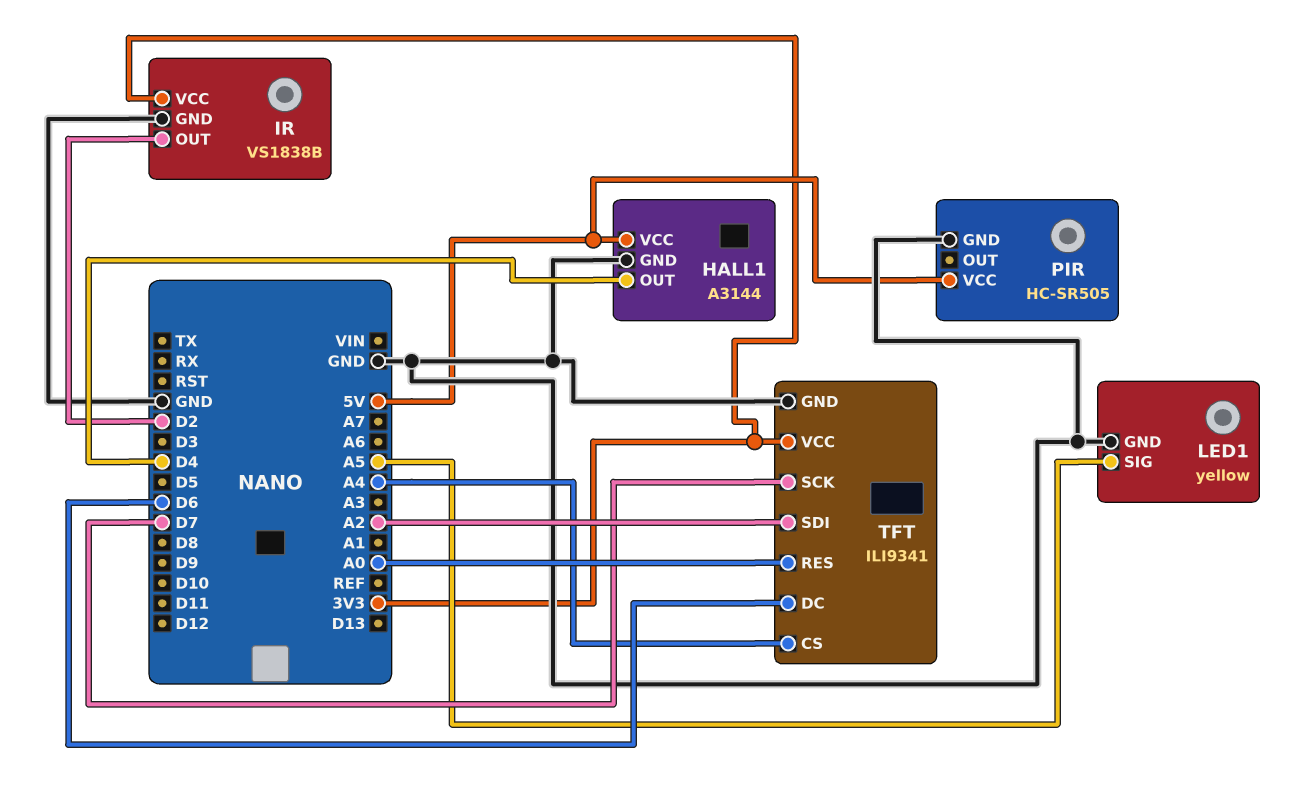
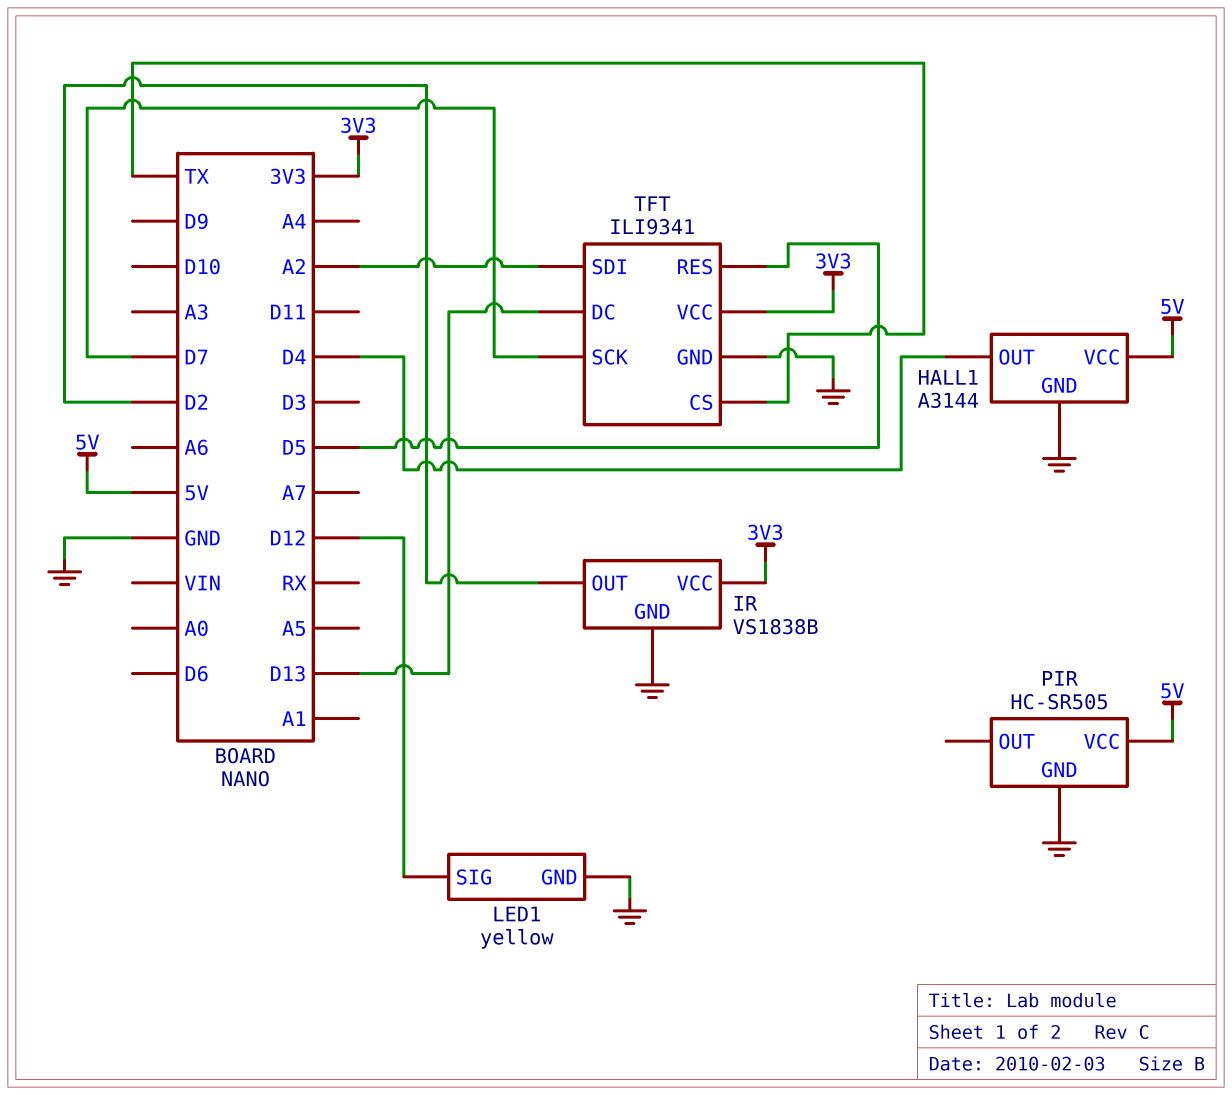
LED1 pin SIG: A5 -> D12
TFT pin CS: A4 -> TX
TFT pin DC: D6 -> D13
TFT pin RES: A0 -> D5

